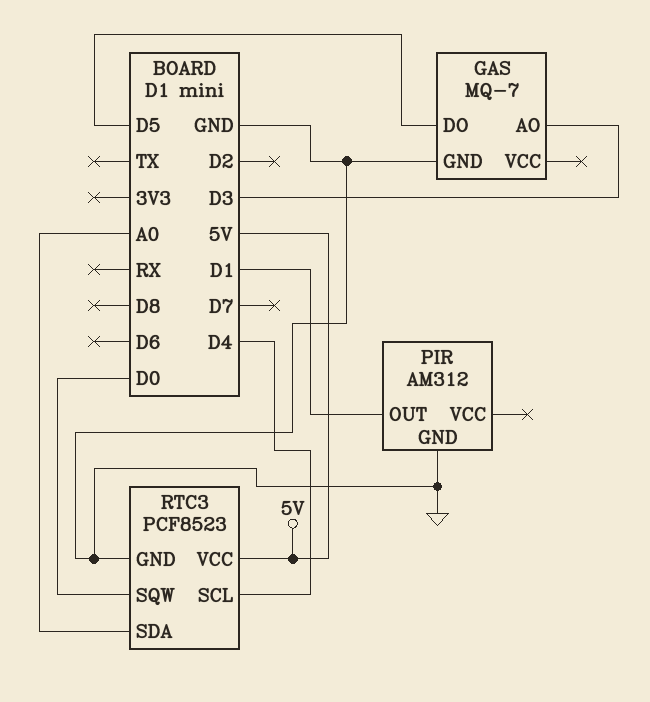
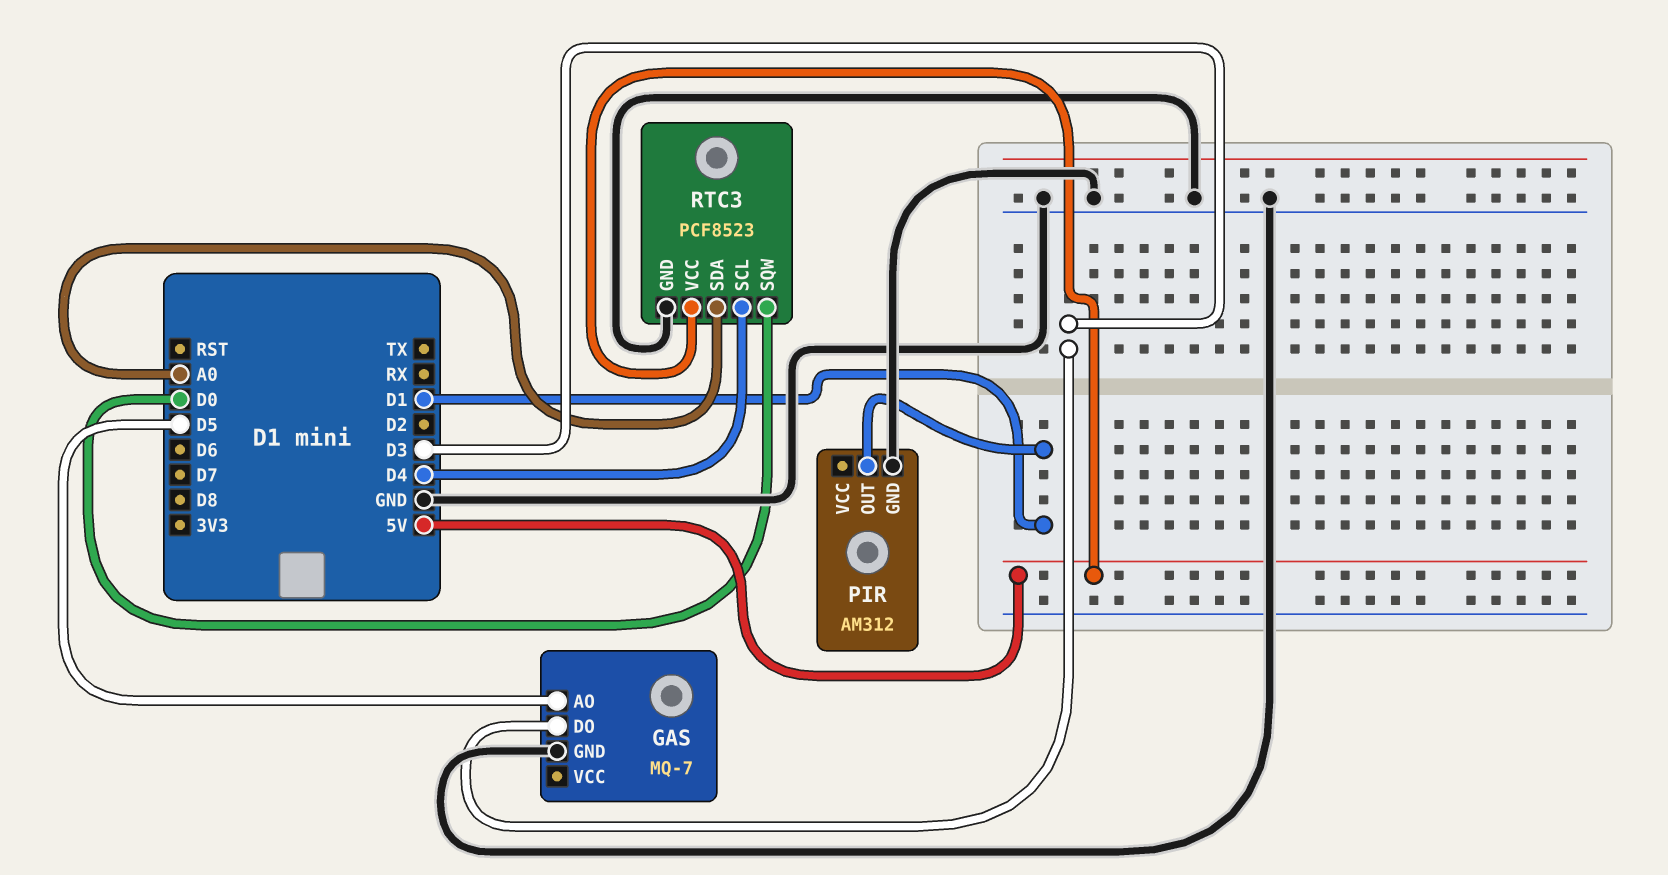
GAS pin AO: D3 -> D5
GAS pin DO: D5 -> D3

